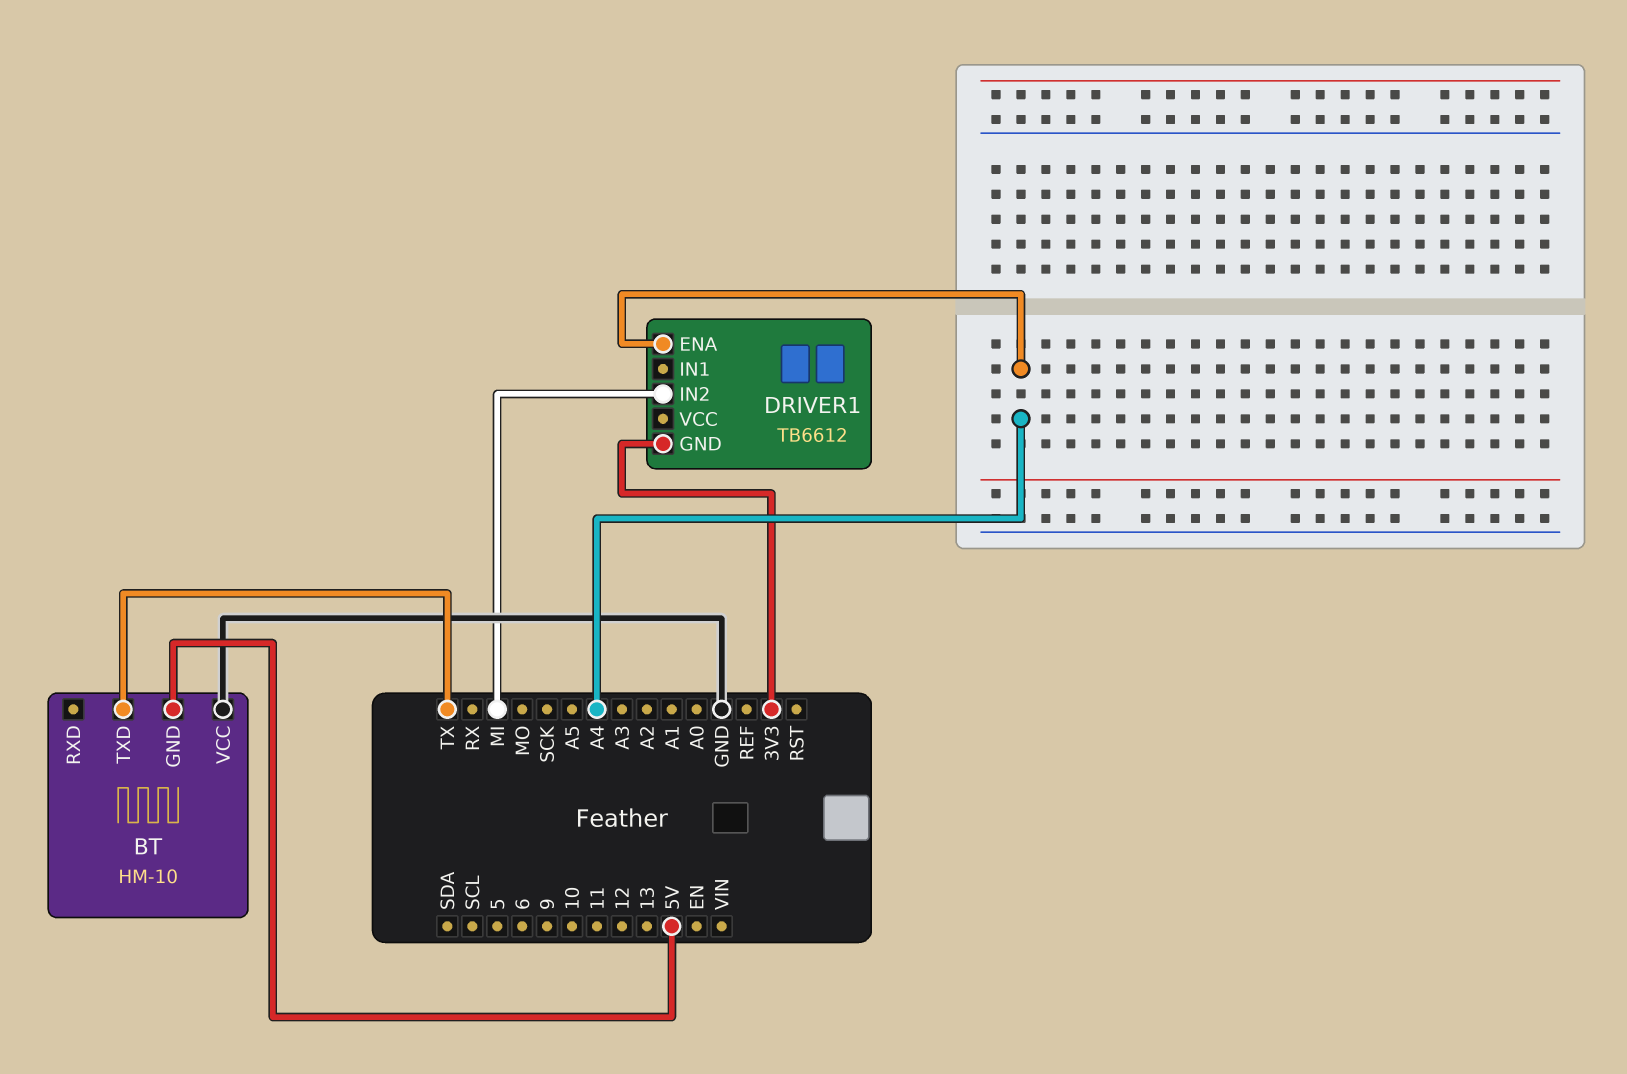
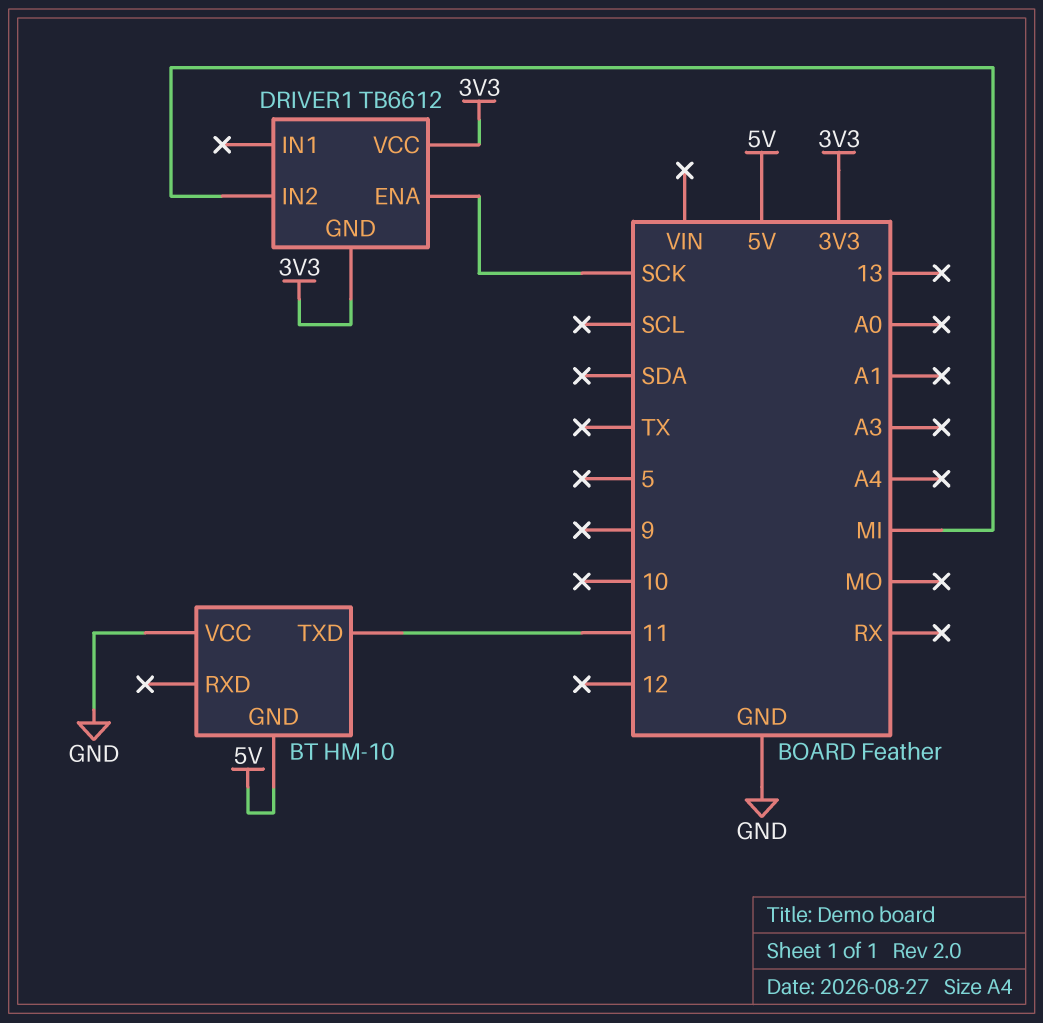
BT pin TXD: TX -> 11
DRIVER1 pin ENA: A4 -> SCK
DRIVER1 pin VCC: none -> 3V3

